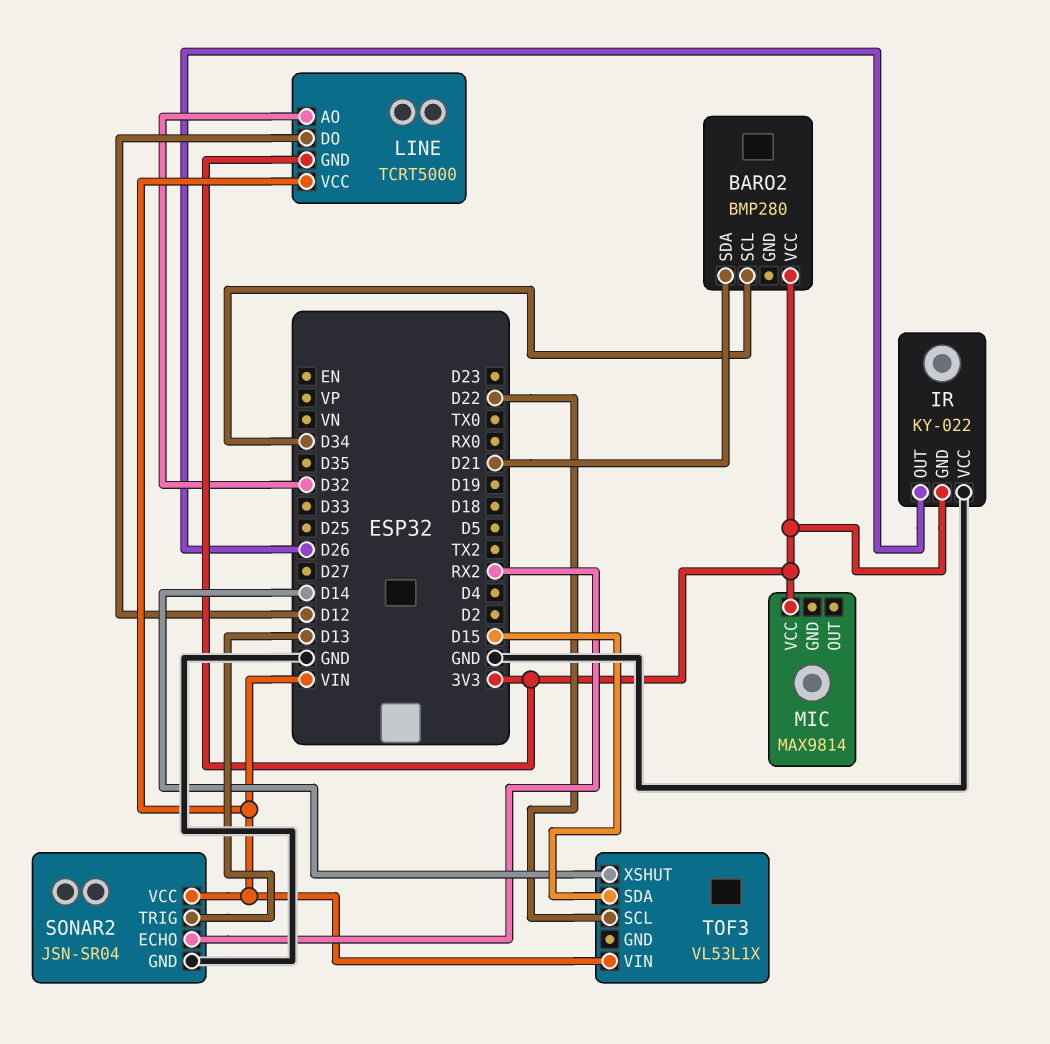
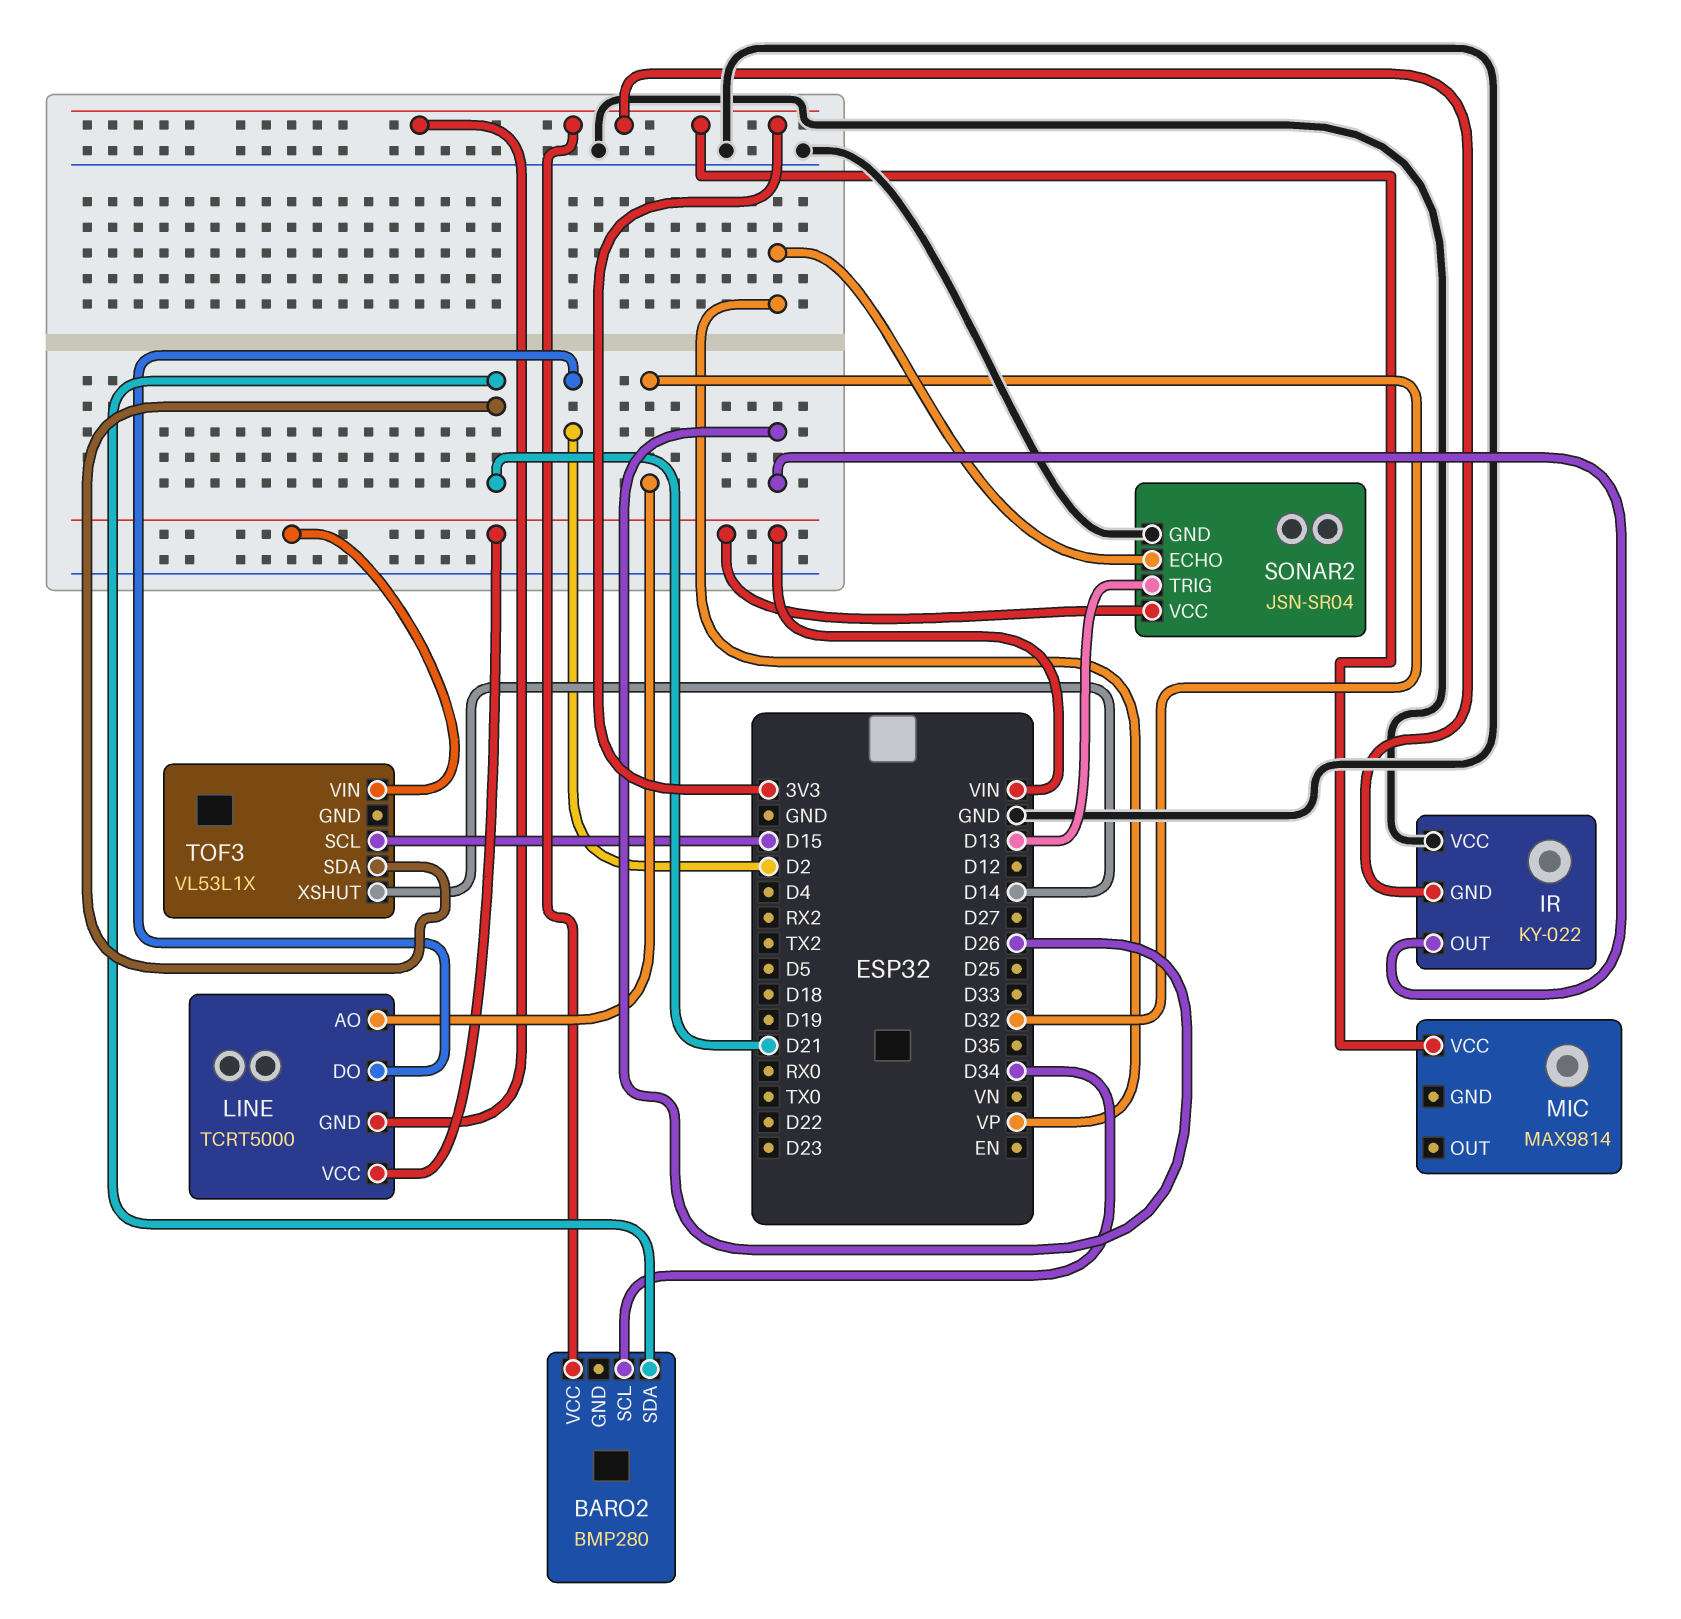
LINE pin DO: D12 -> D2
SONAR2 pin ECHO: RX2 -> VP
TOF3 pin SCL: D22 -> D15
TOF3 pin SDA: D15 -> D21

